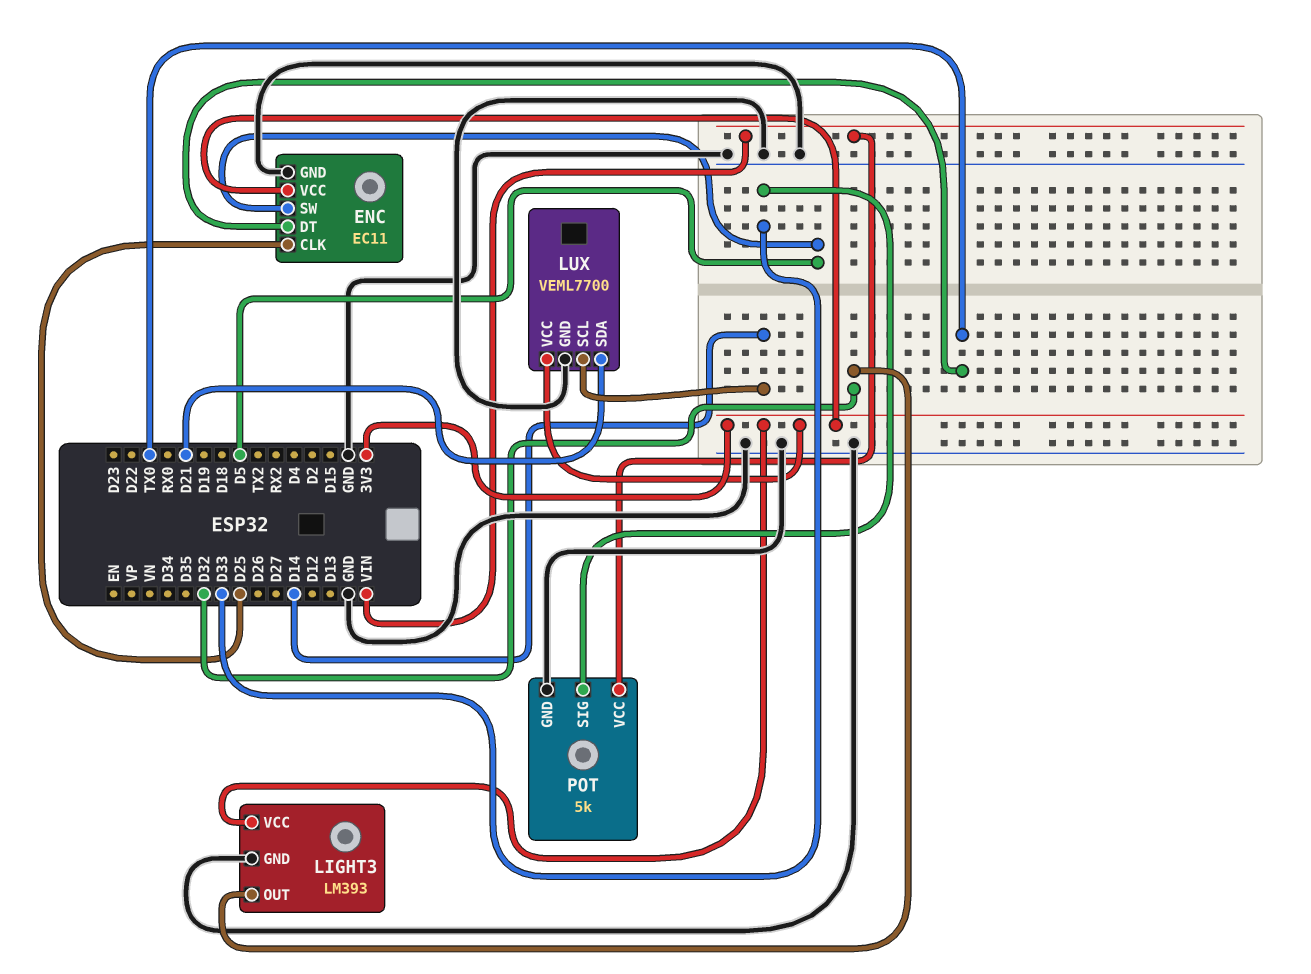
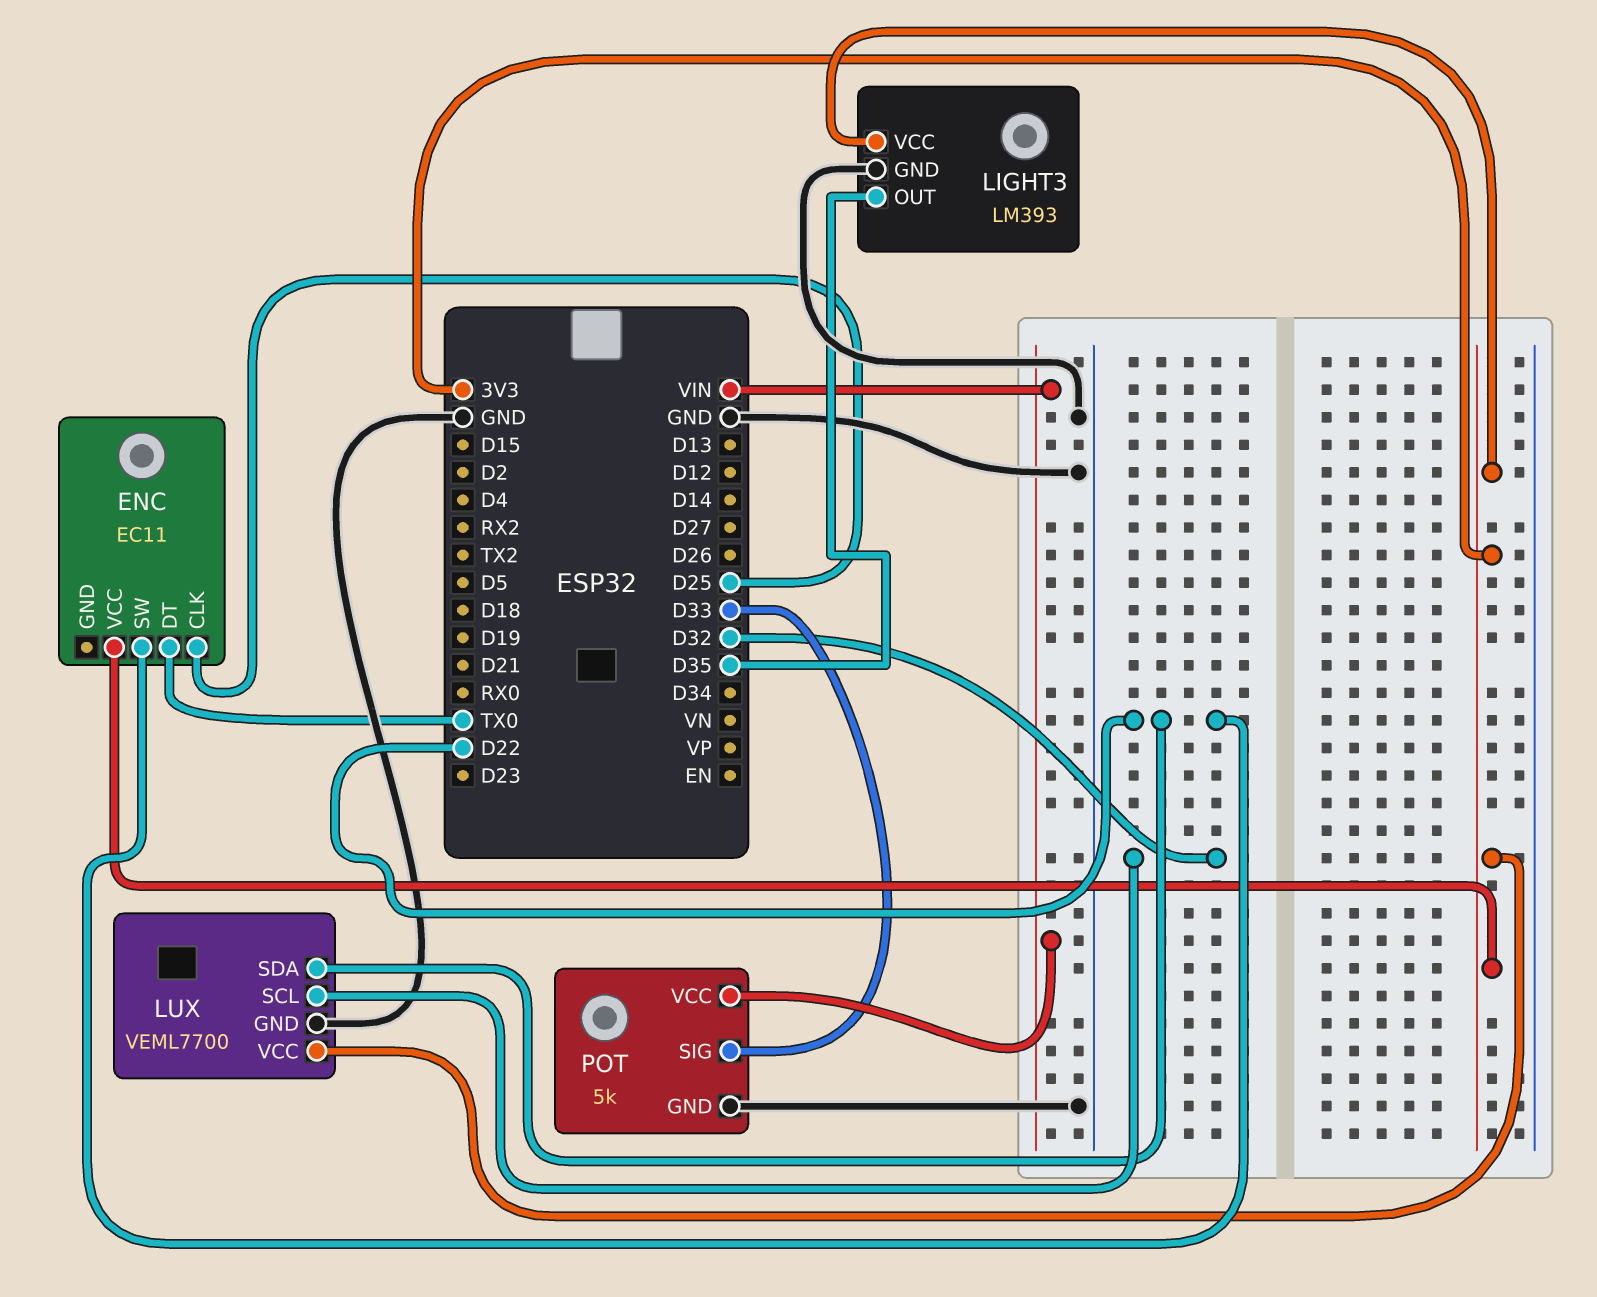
ENC pin GND: GND -> none
ENC pin SW: D5 -> D22
LIGHT3 pin OUT: D32 -> D35
LUX pin SCL: D14 -> D32
LUX pin SDA: D21 -> D22

